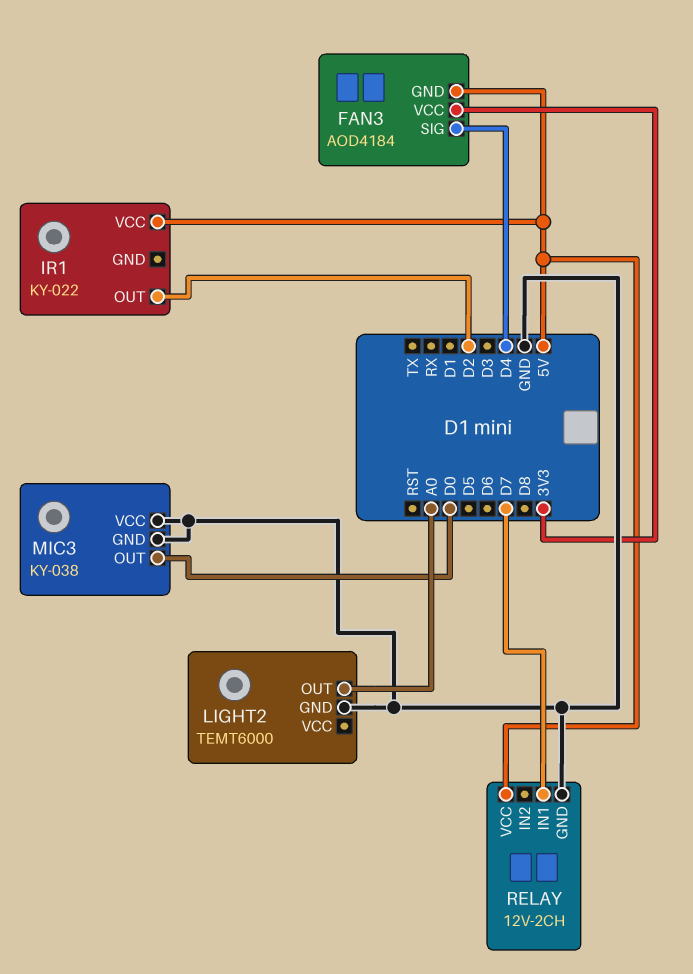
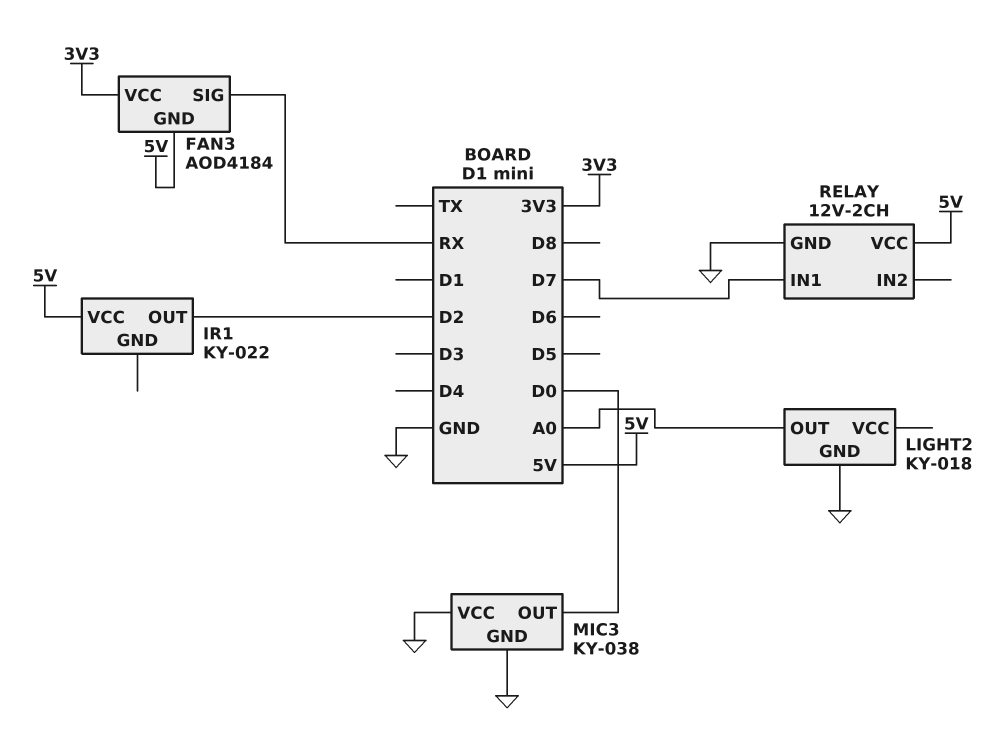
FAN3 pin SIG: D4 -> RX
LIGHT2: TEMT6000 -> KY-018

